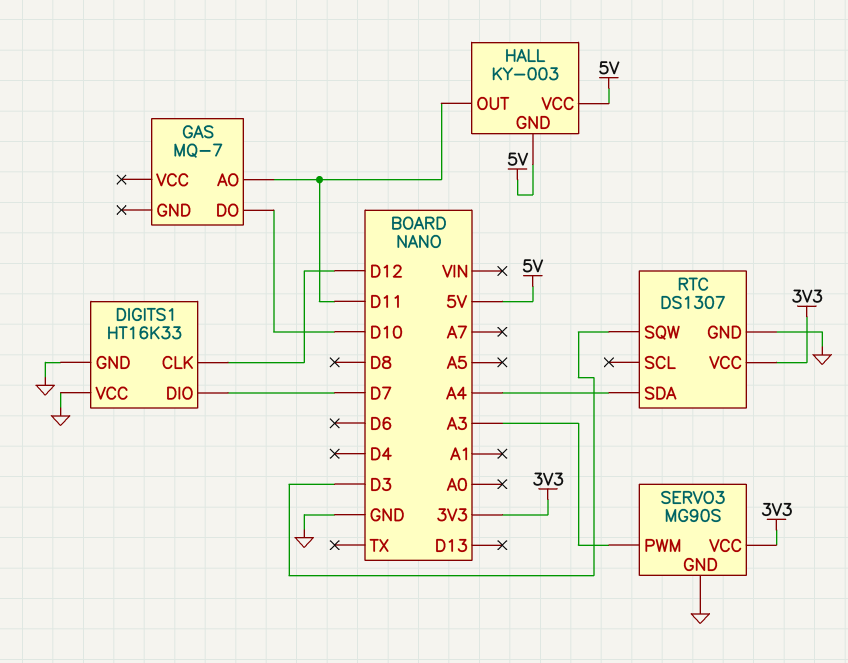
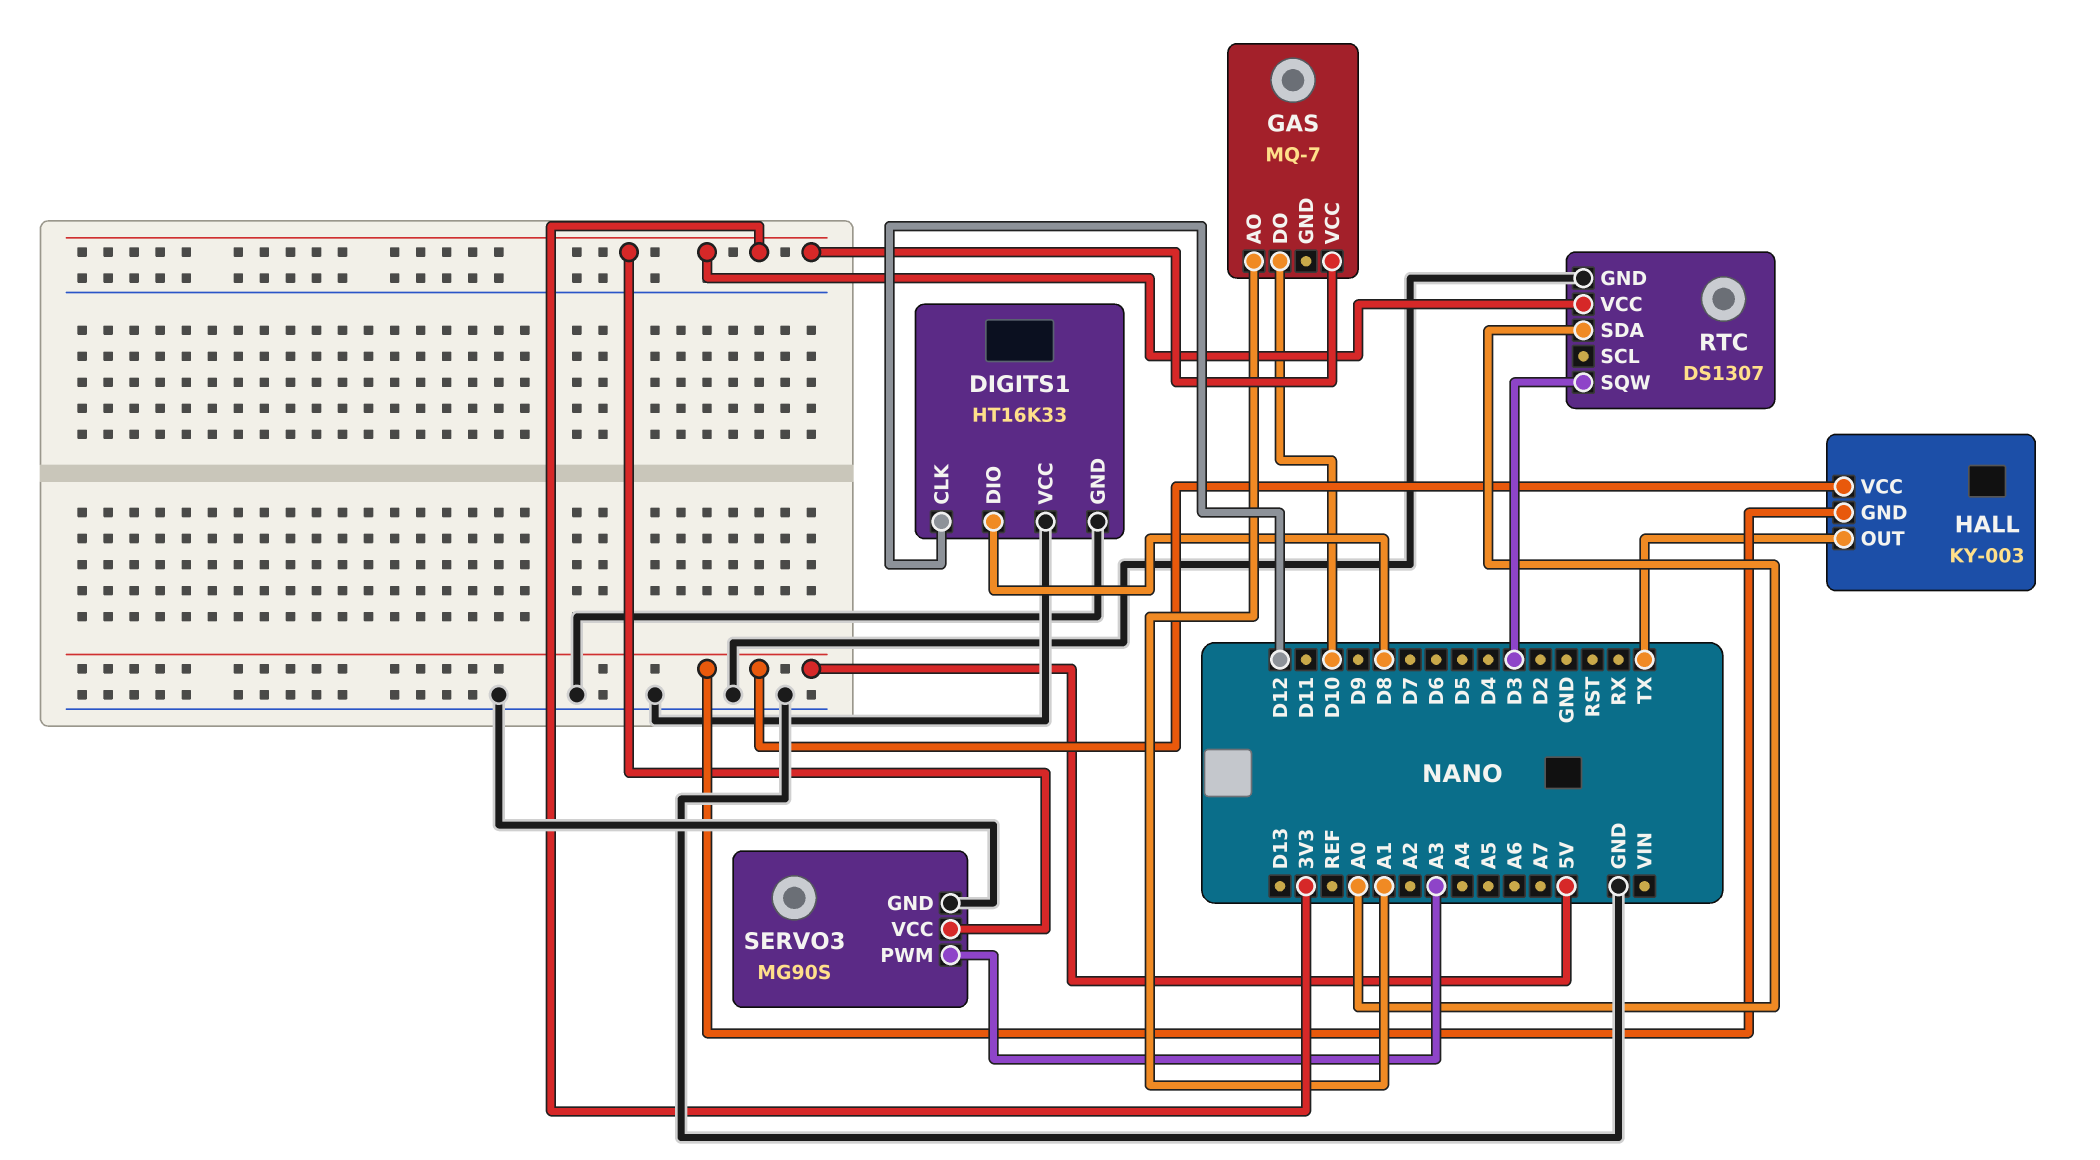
DIGITS1 pin DIO: D7 -> D8
GAS pin AO: D11 -> A1
GAS pin VCC: none -> 3V3
HALL pin OUT: D11 -> TX
RTC pin SDA: A4 -> A0

